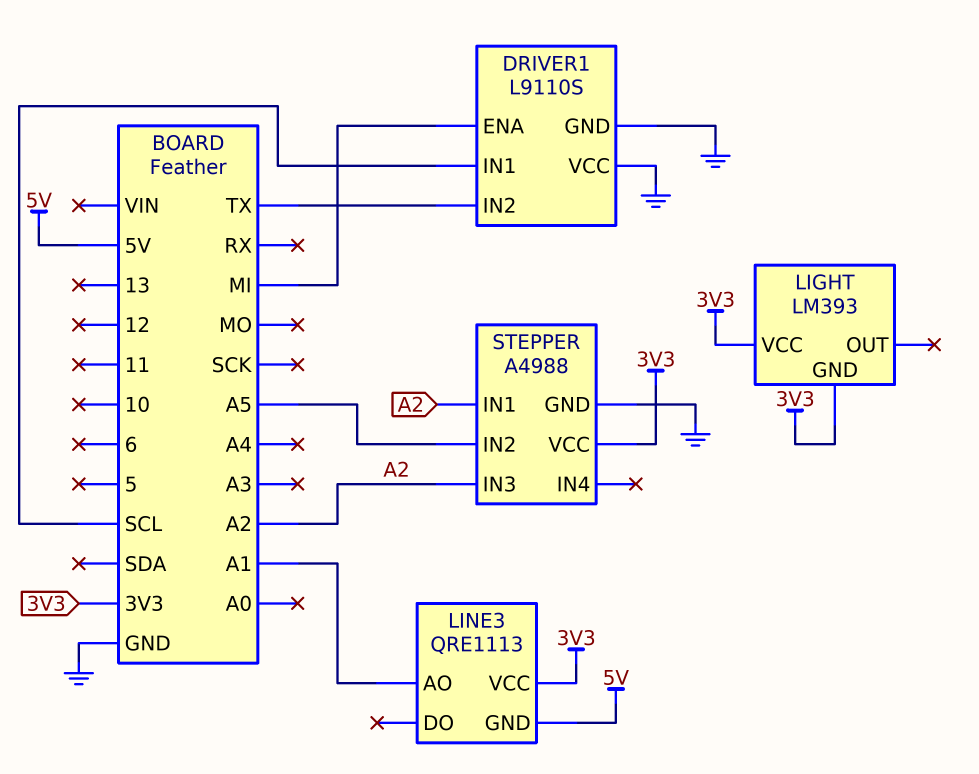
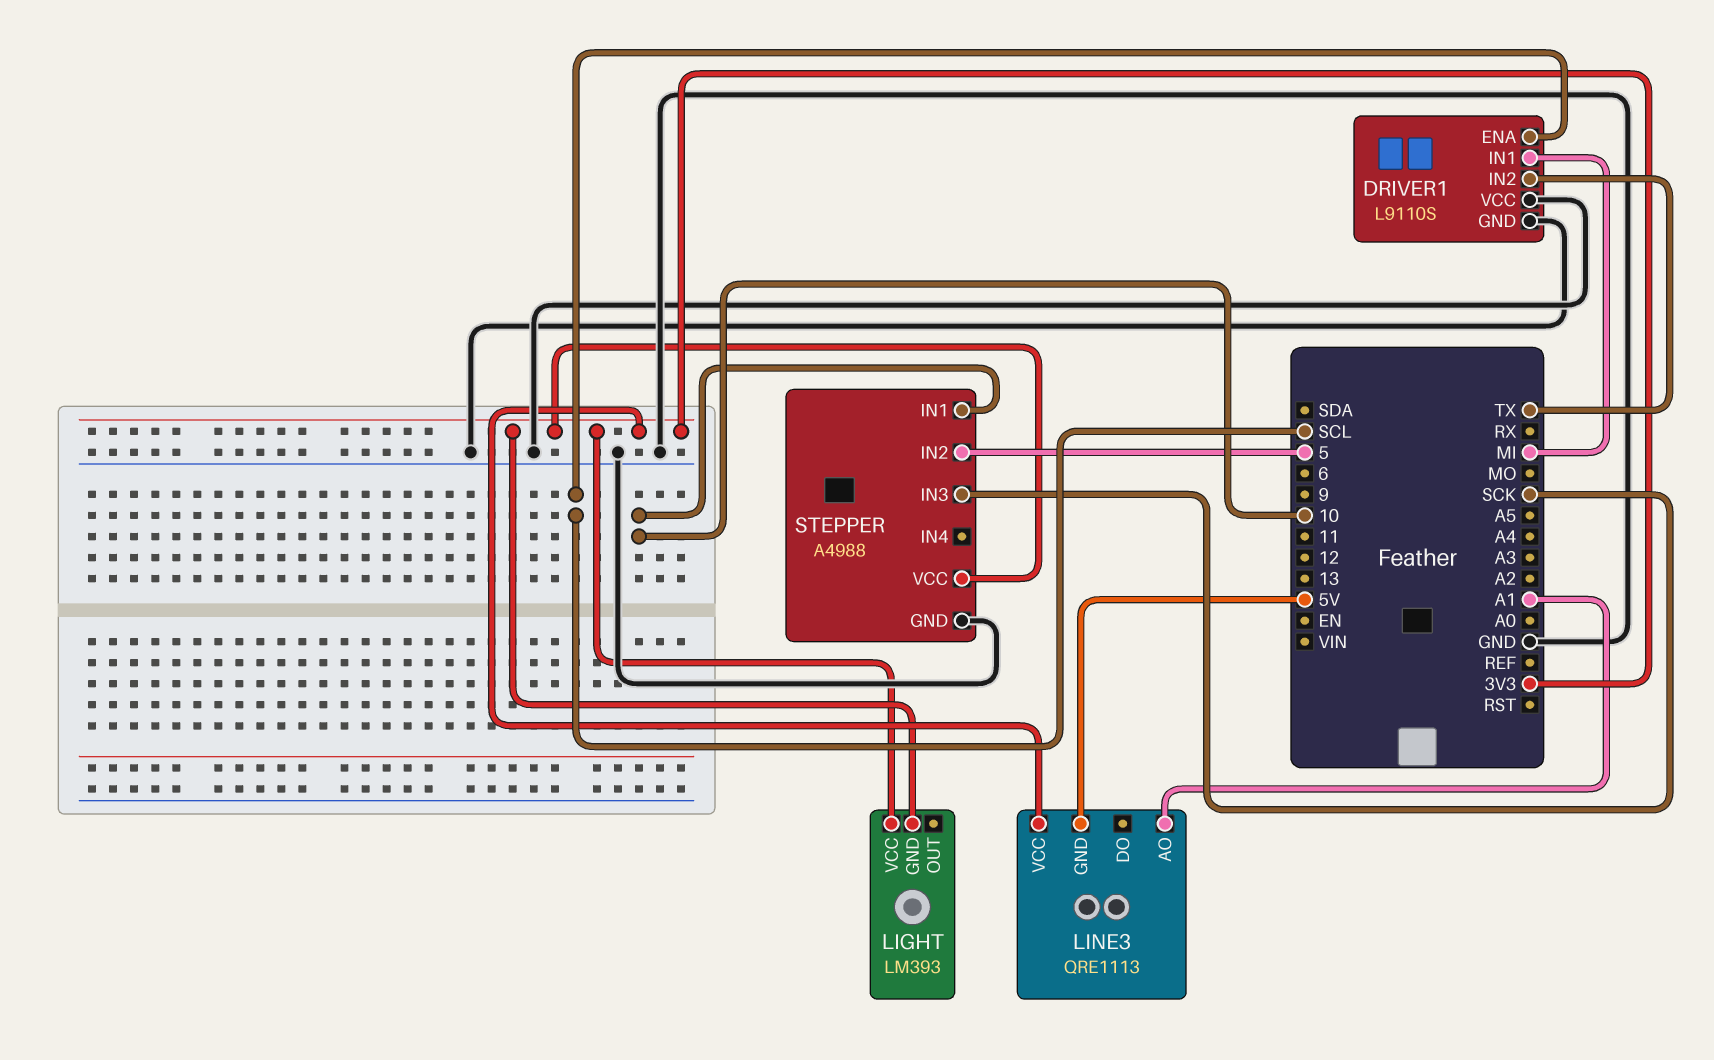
DRIVER1 pin ENA: MI -> SCL
DRIVER1 pin IN1: SCL -> MI
STEPPER pin IN1: A2 -> 10
STEPPER pin IN2: A5 -> 5
STEPPER pin IN3: A2 -> SCK

